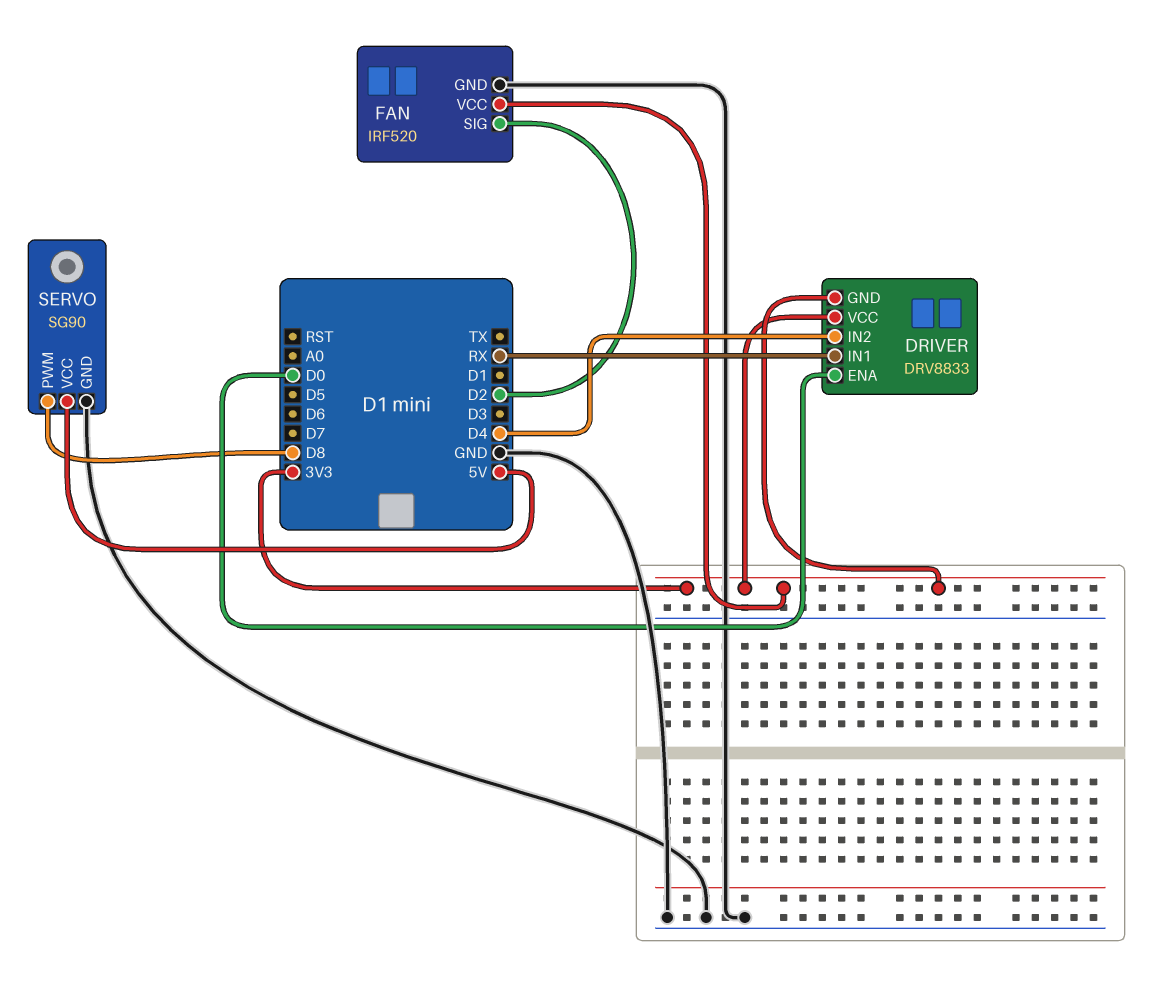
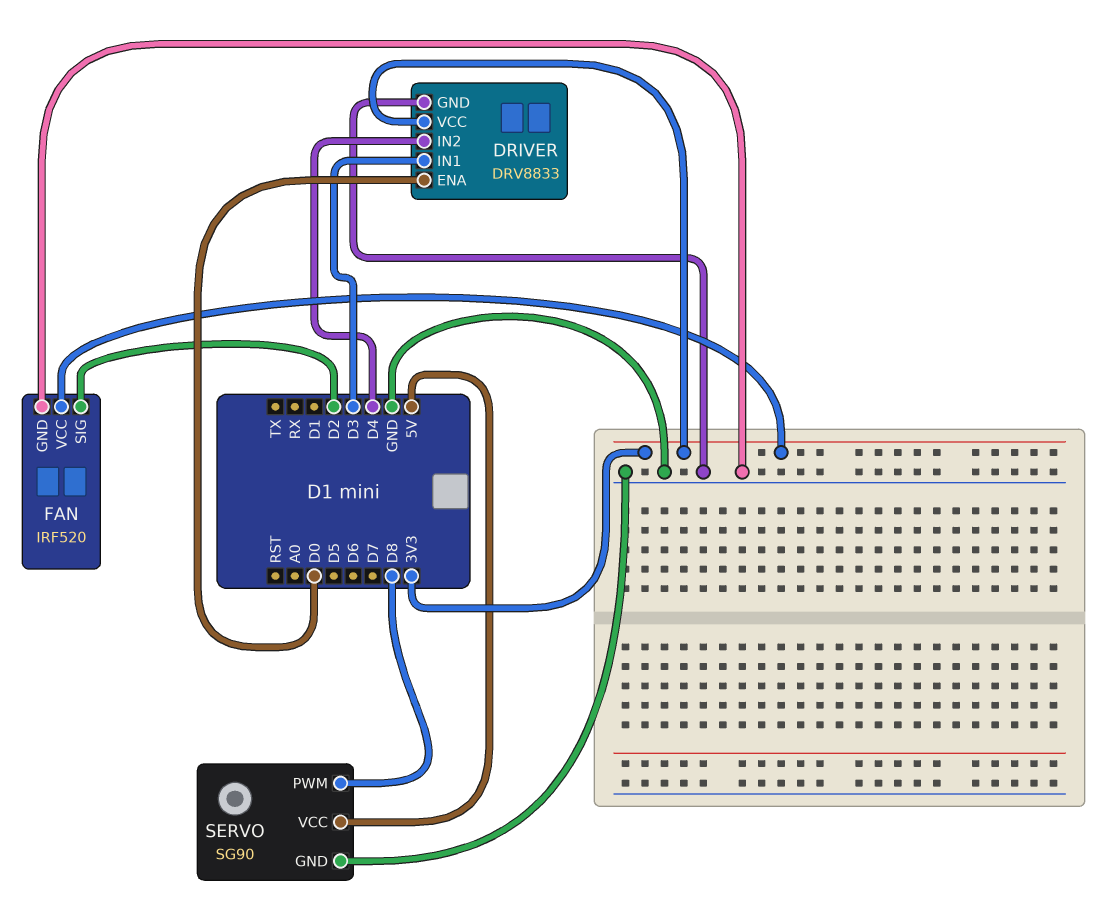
DRIVER pin GND: 3V3 -> GND
DRIVER pin IN1: RX -> D3

